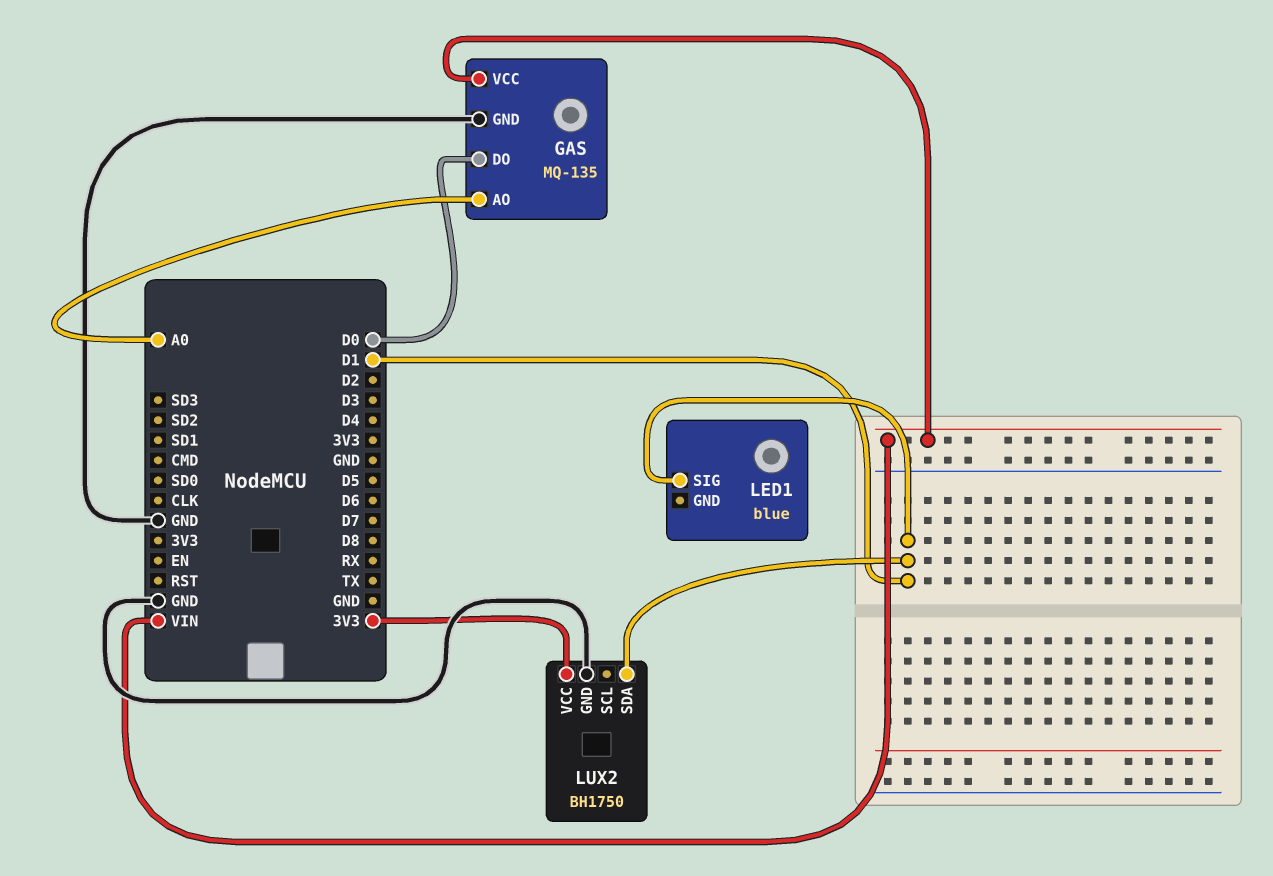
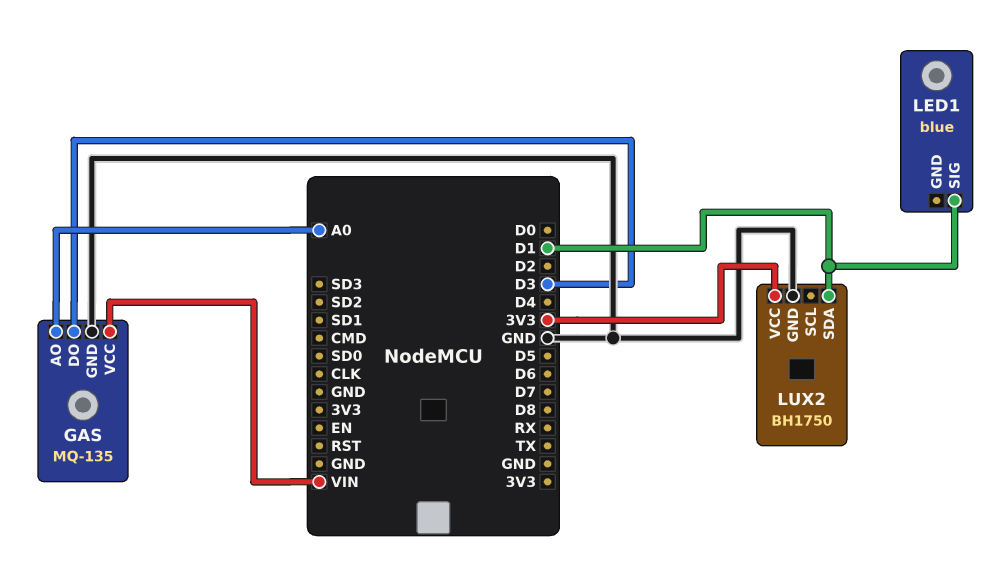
GAS pin DO: D0 -> D3

